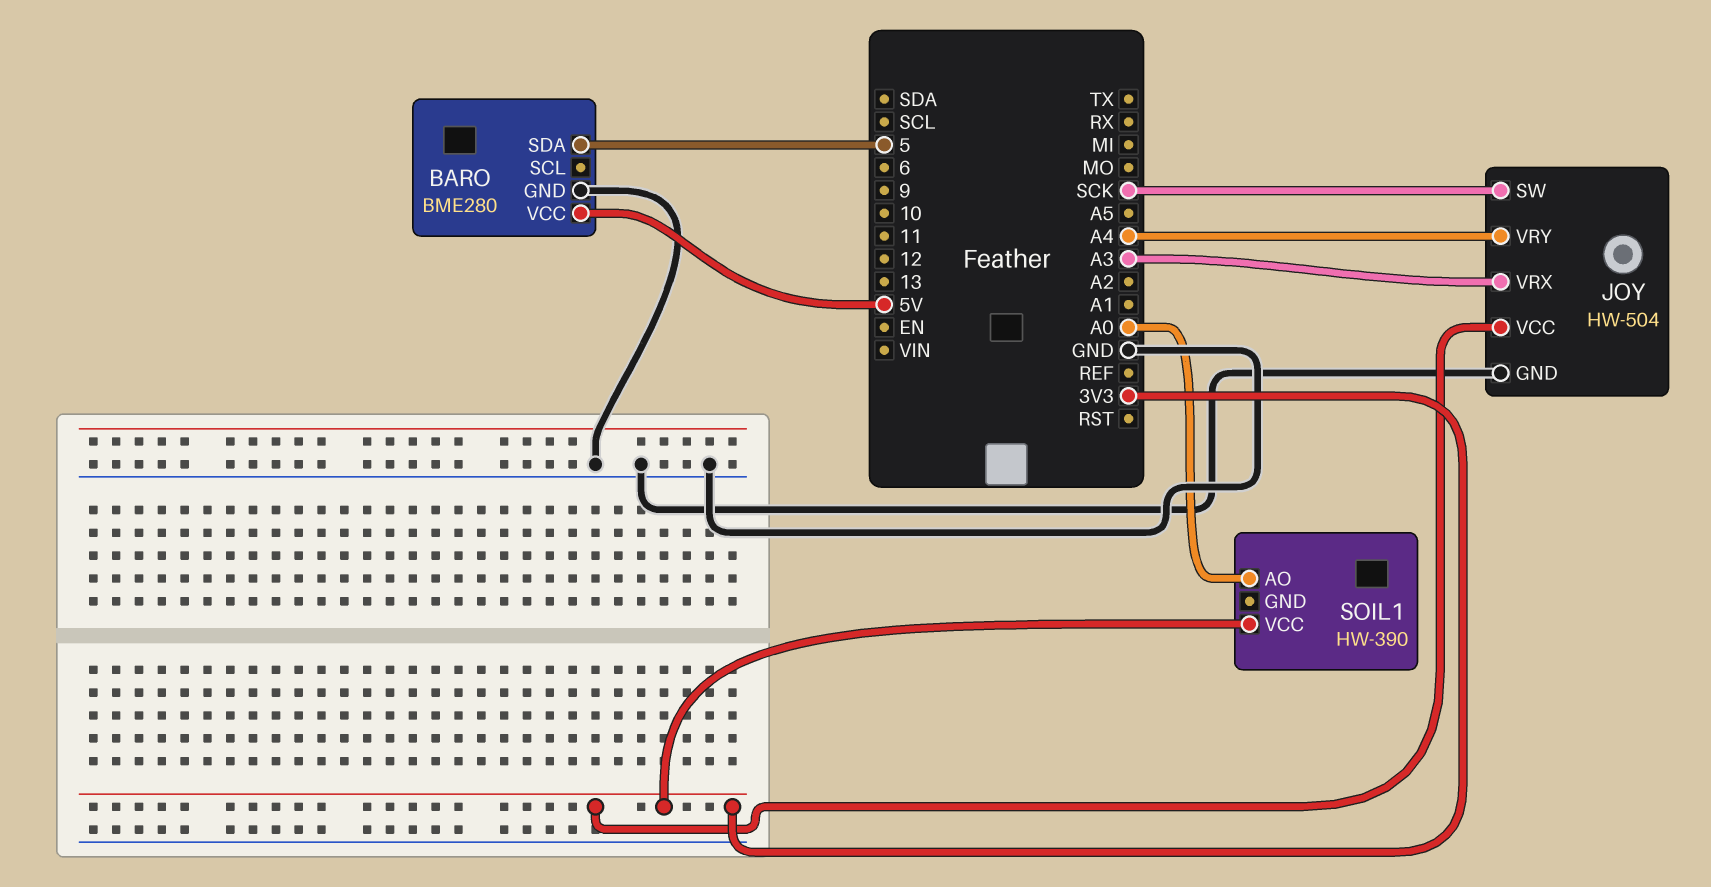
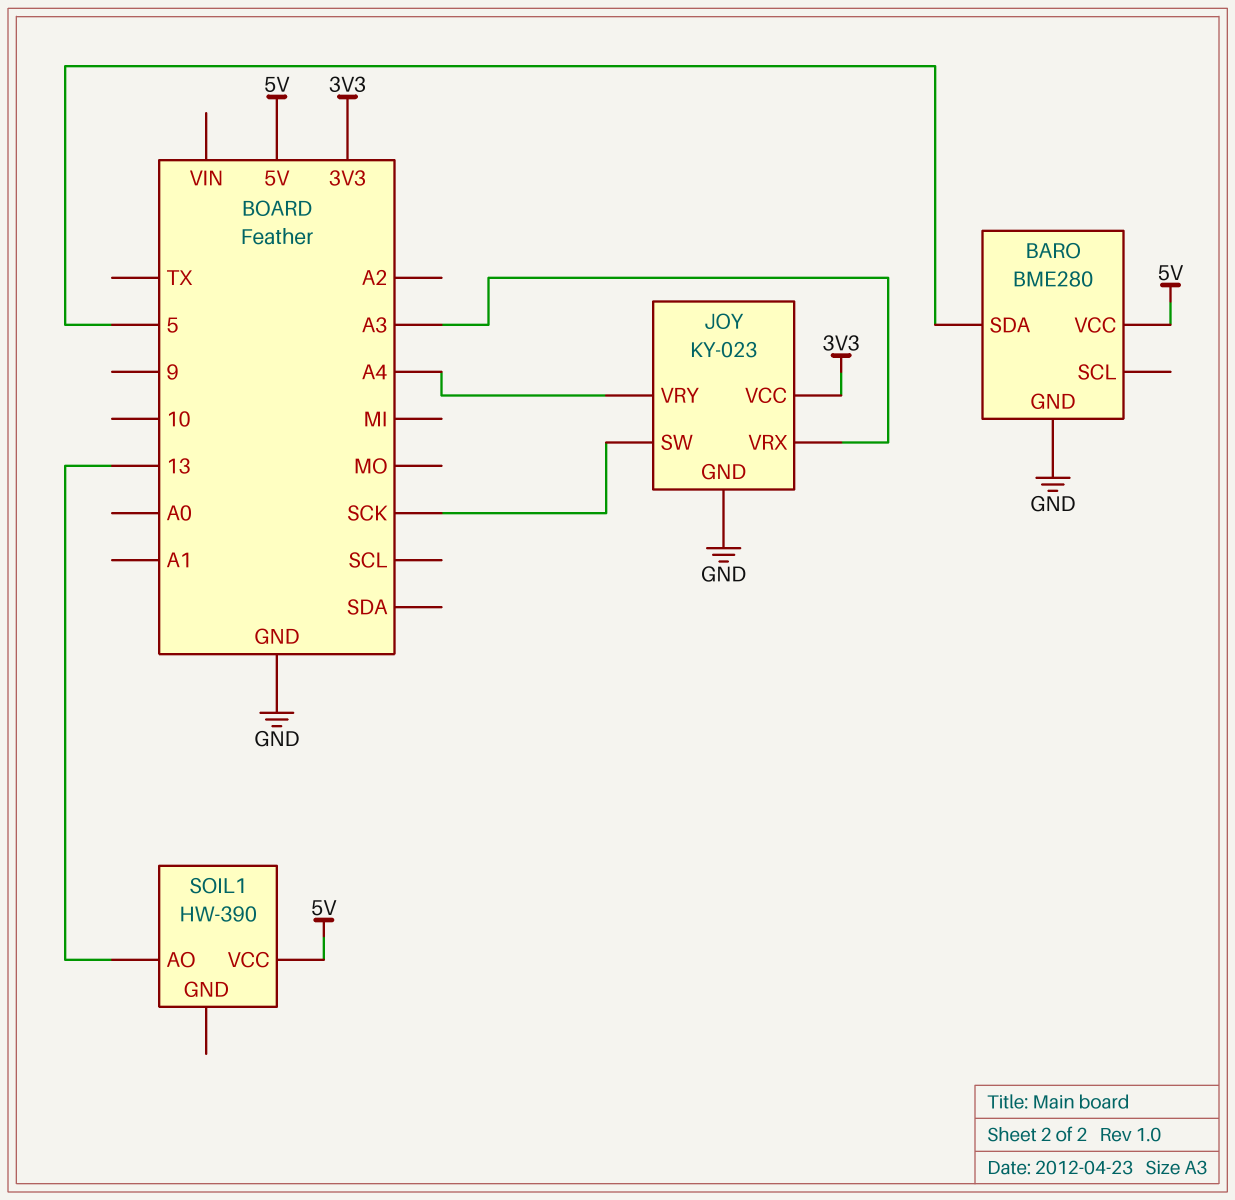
JOY: HW-504 -> KY-023
SOIL1 pin AO: A0 -> 13
SOIL1 pin VCC: 3V3 -> 5V

